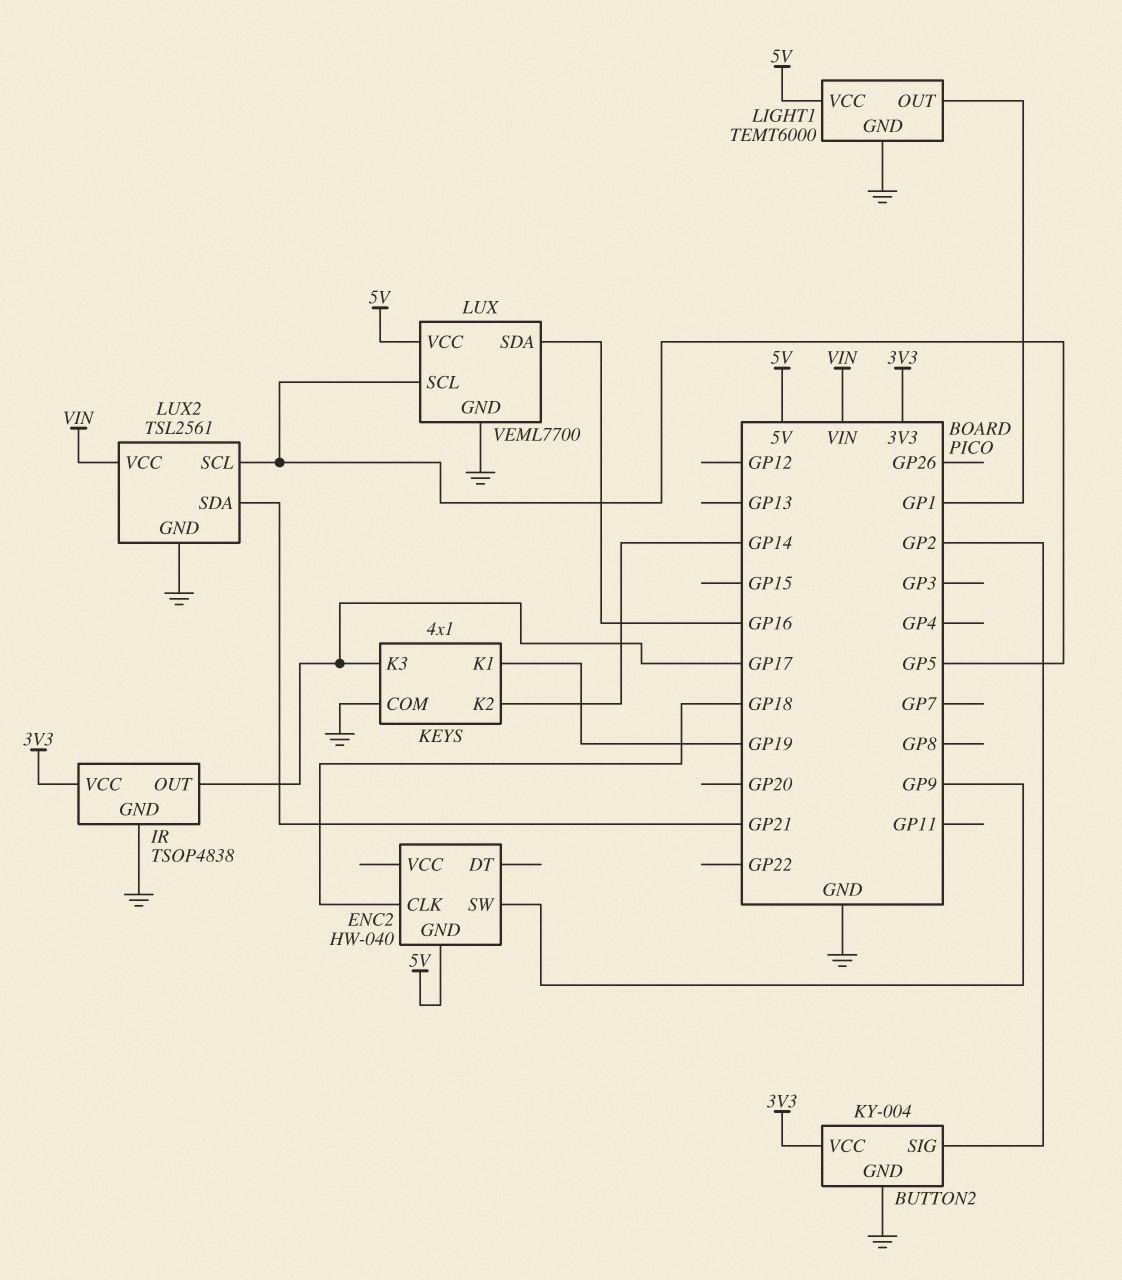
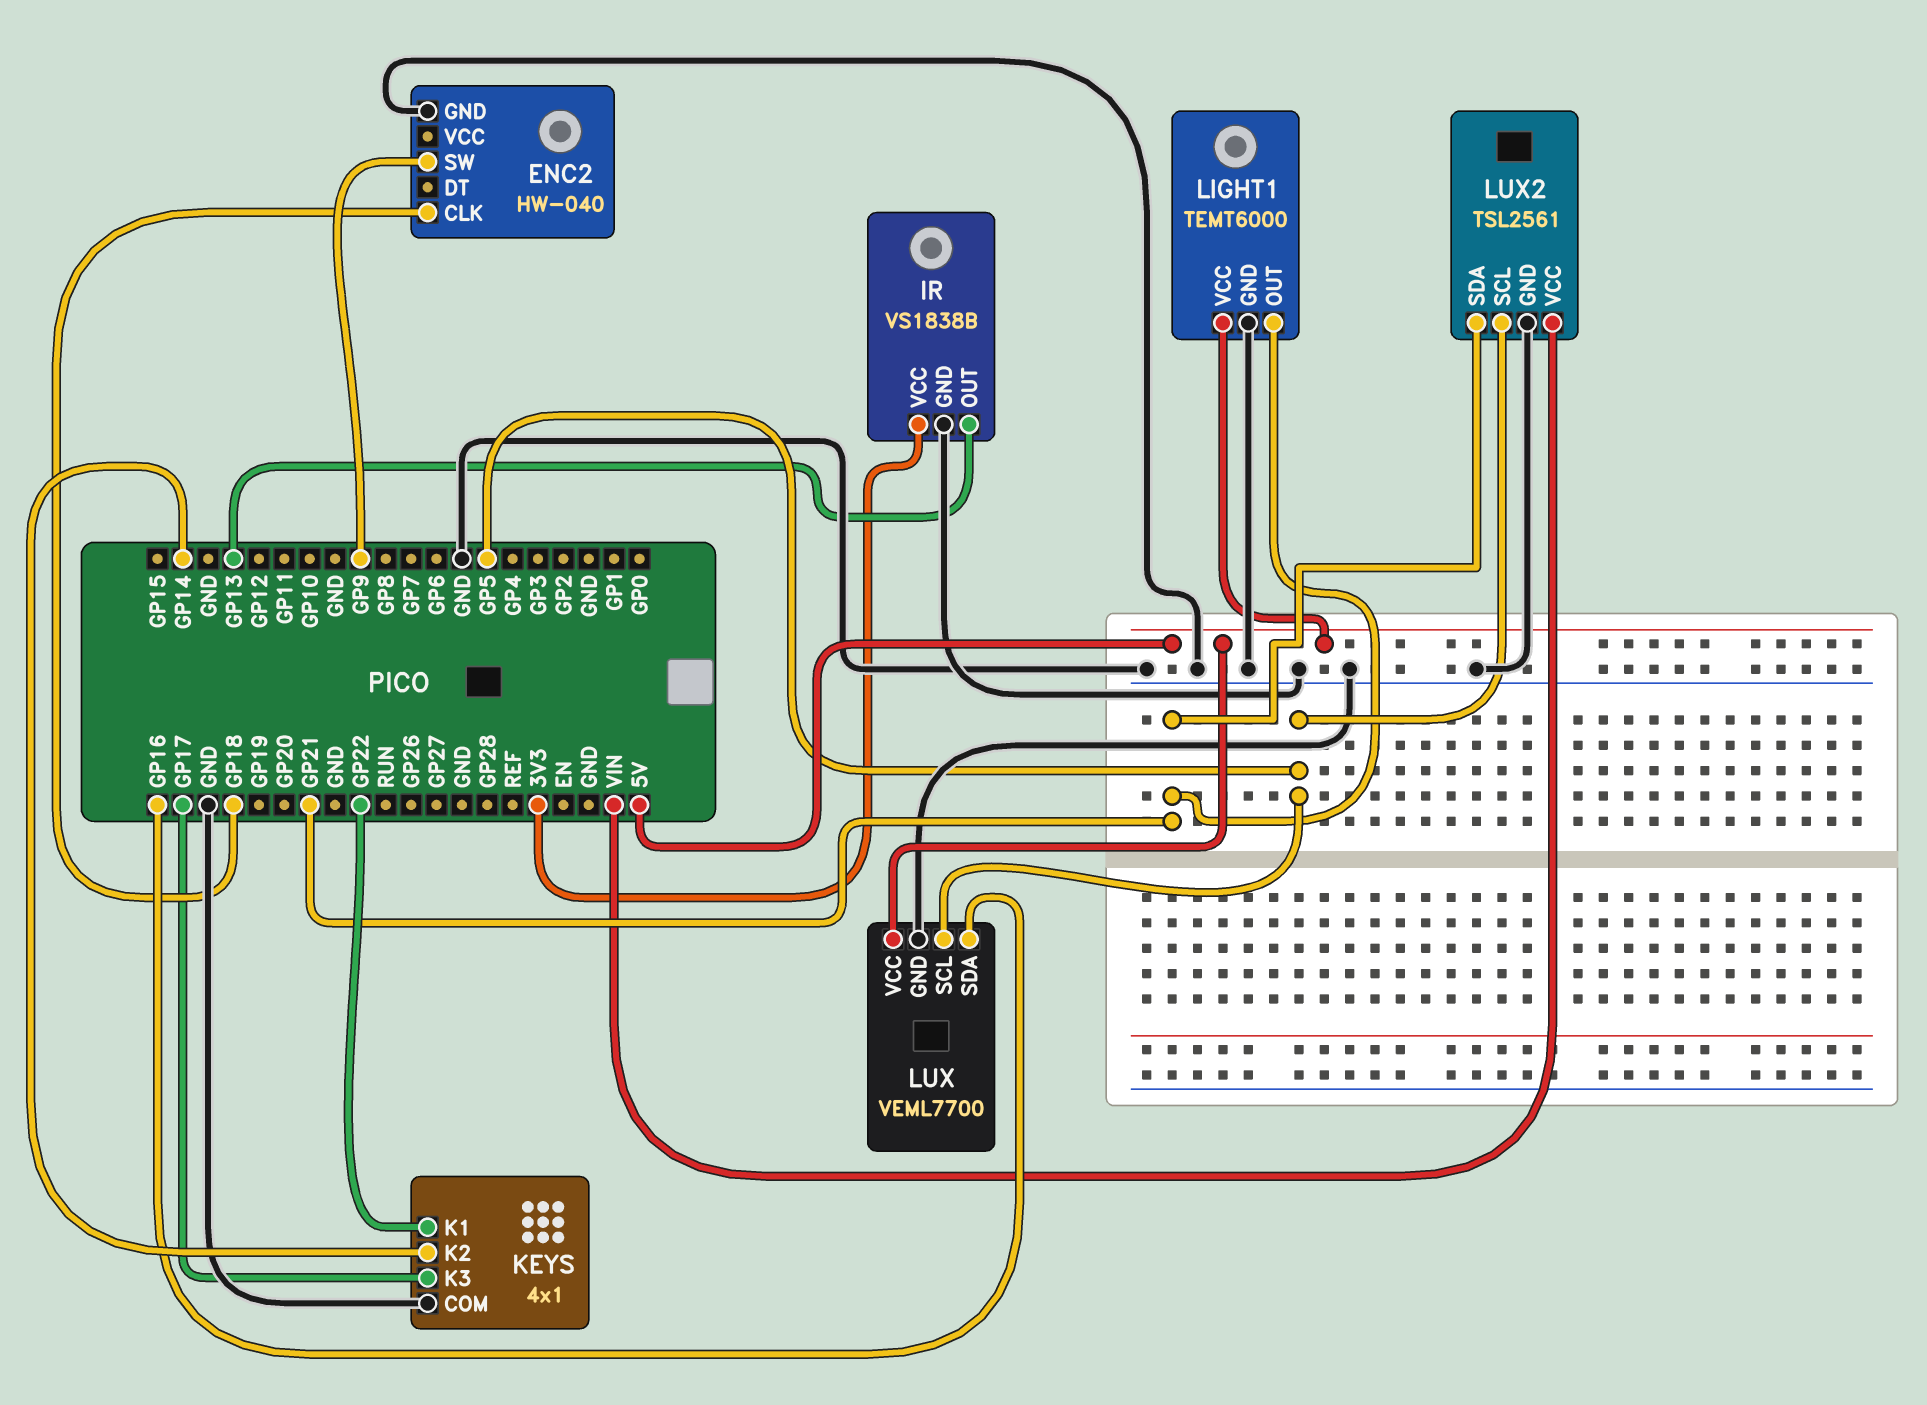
BUTTON2: KY-004 -> none
BUTTON2 pin GND: GND -> none
BUTTON2 pin SIG: GP2 -> none
BUTTON2 pin VCC: 3V3 -> none
ENC2 pin GND: 5V -> GND
IR: TSOP4838 -> VS1838B
IR pin OUT: GP17 -> GP13
KEYS pin K1: GP19 -> GP22
LIGHT1 pin OUT: GP1 -> GP21

